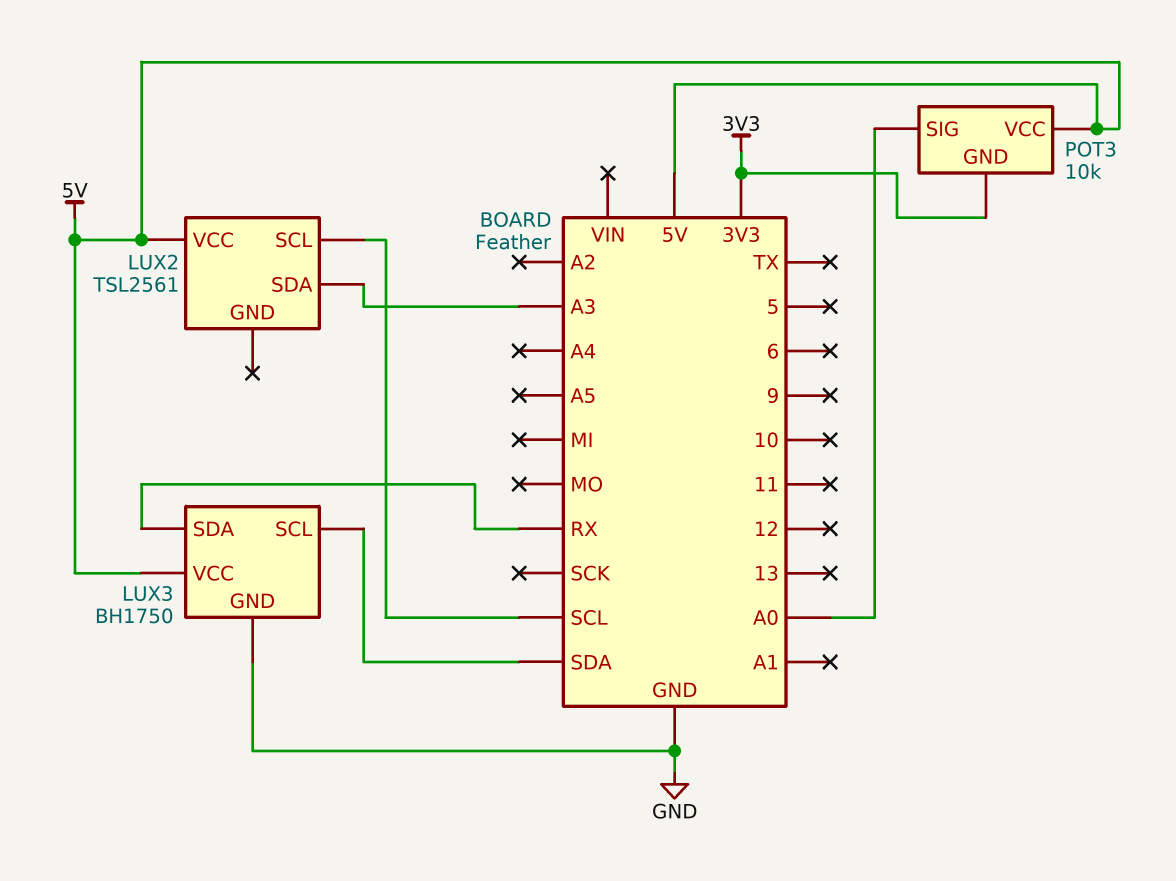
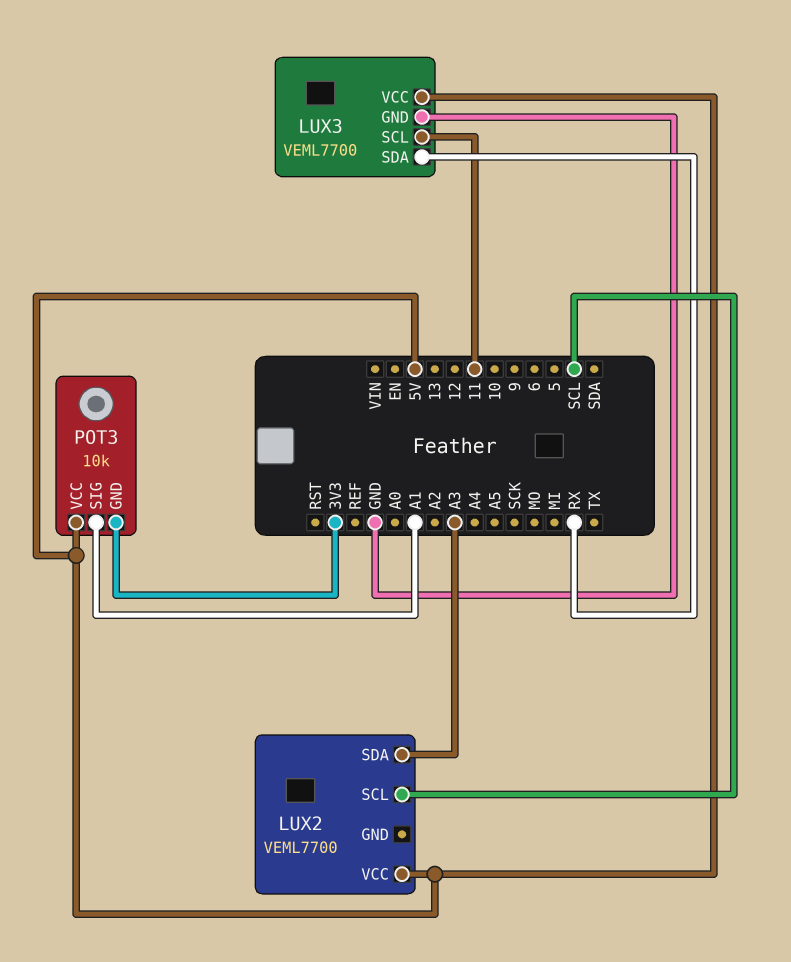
LUX2: TSL2561 -> VEML7700
LUX3: BH1750 -> VEML7700
LUX3 pin SCL: SDA -> 11
POT3 pin SIG: A0 -> A1

